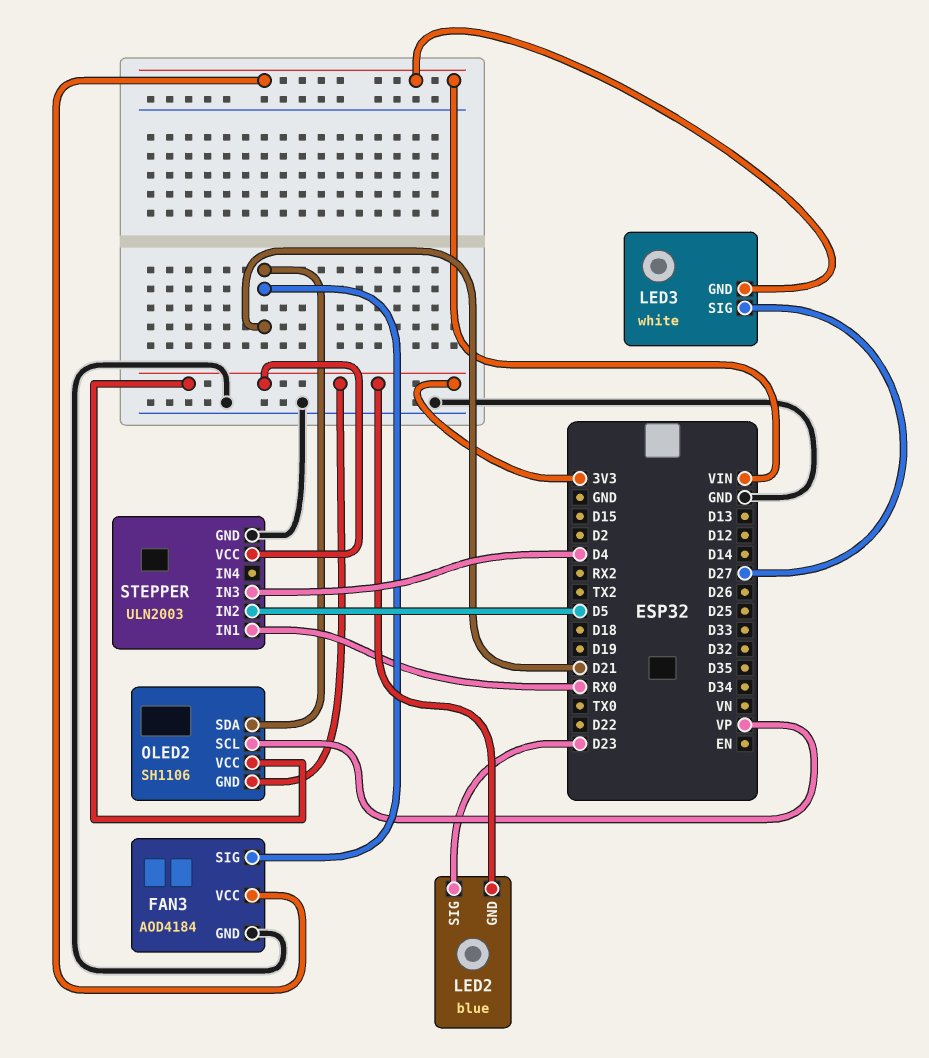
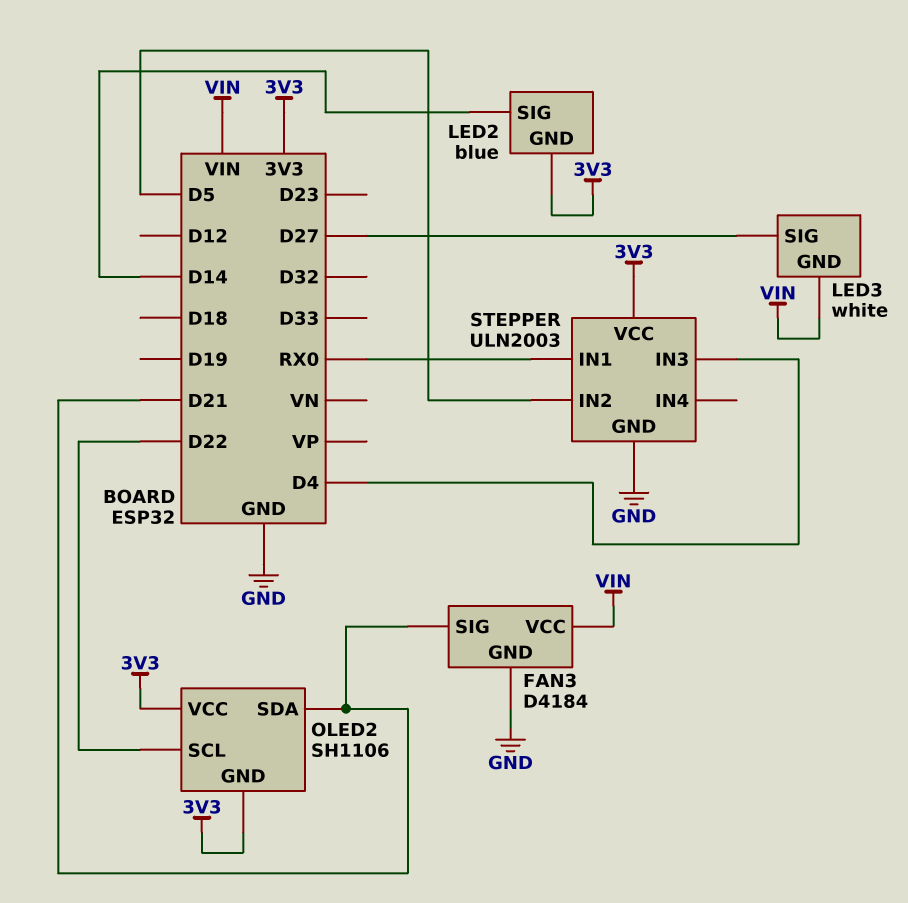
FAN3: AOD4184 -> D4184
LED2 pin SIG: D23 -> D14
OLED2 pin SCL: VP -> D22

